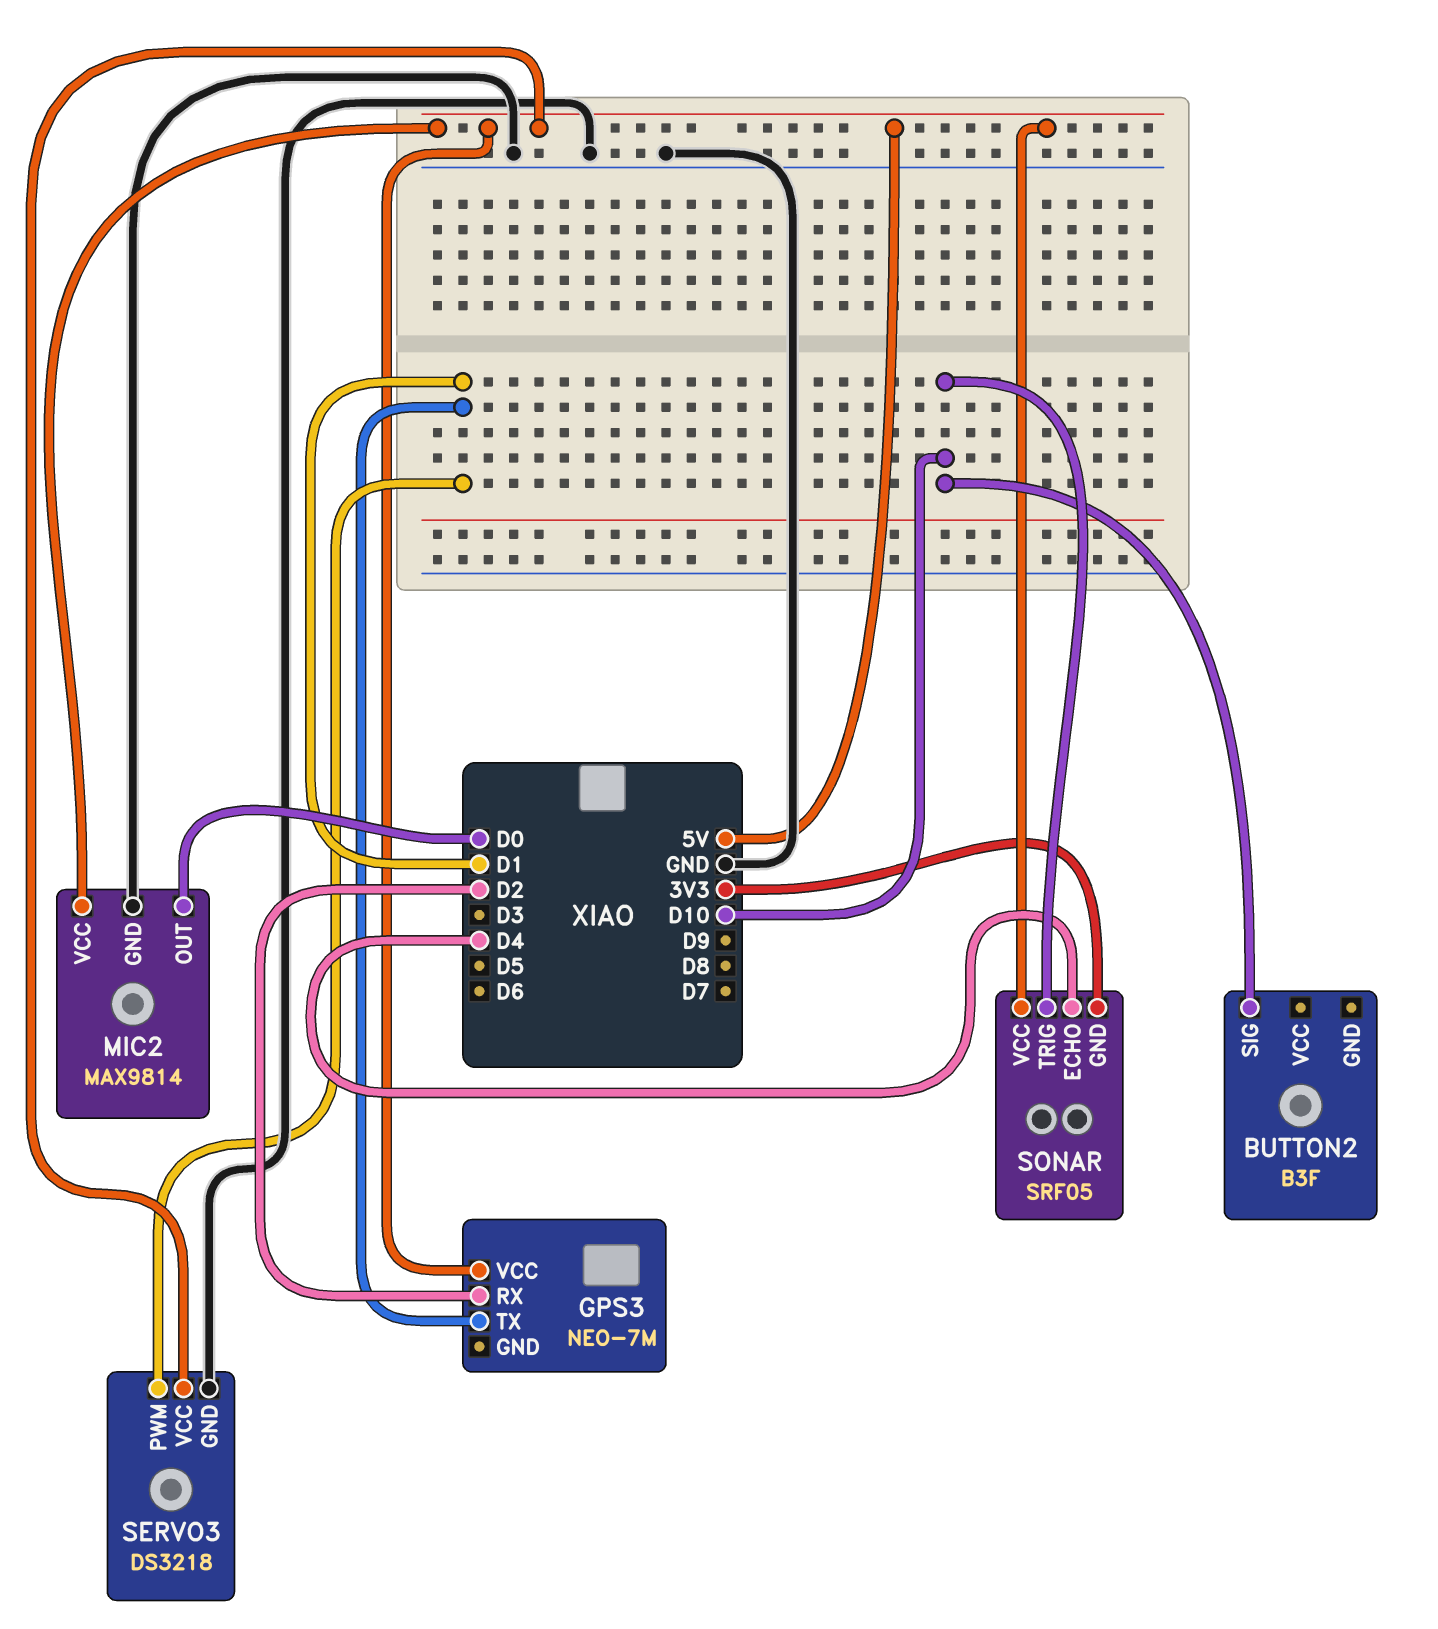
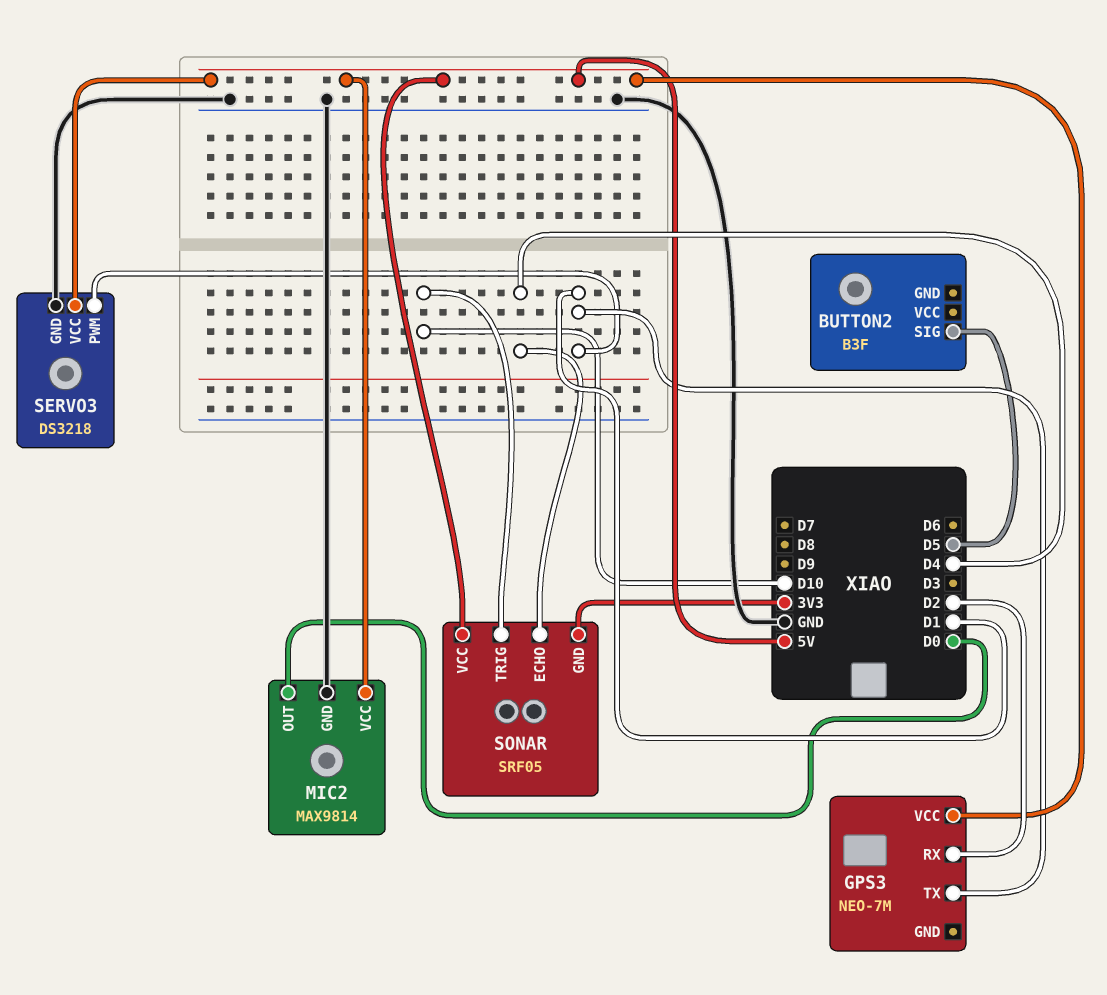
BUTTON2 pin SIG: D10 -> D5

